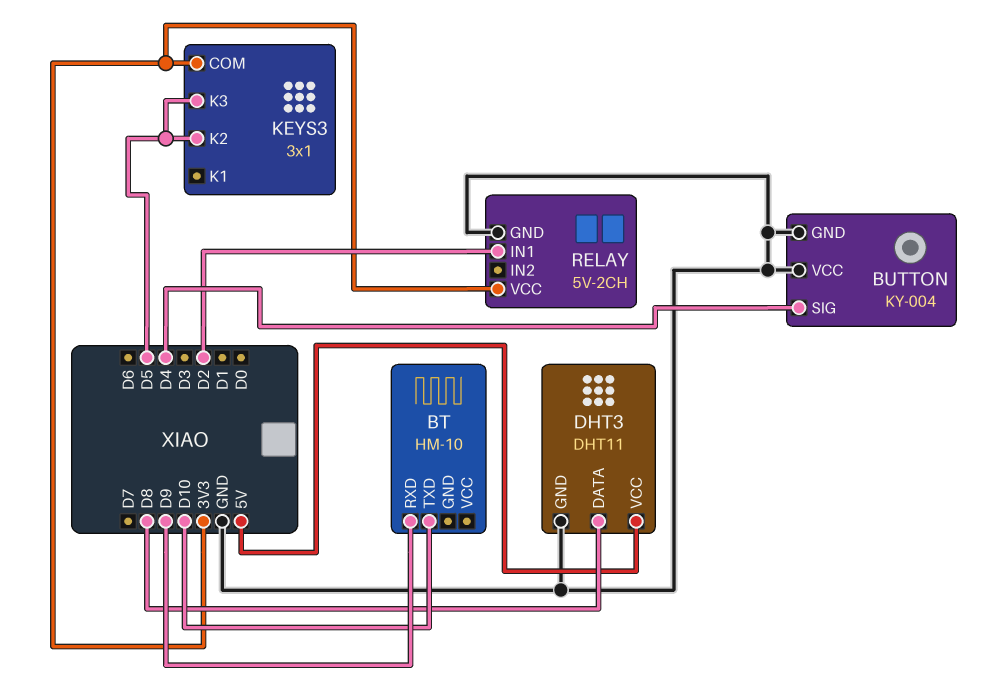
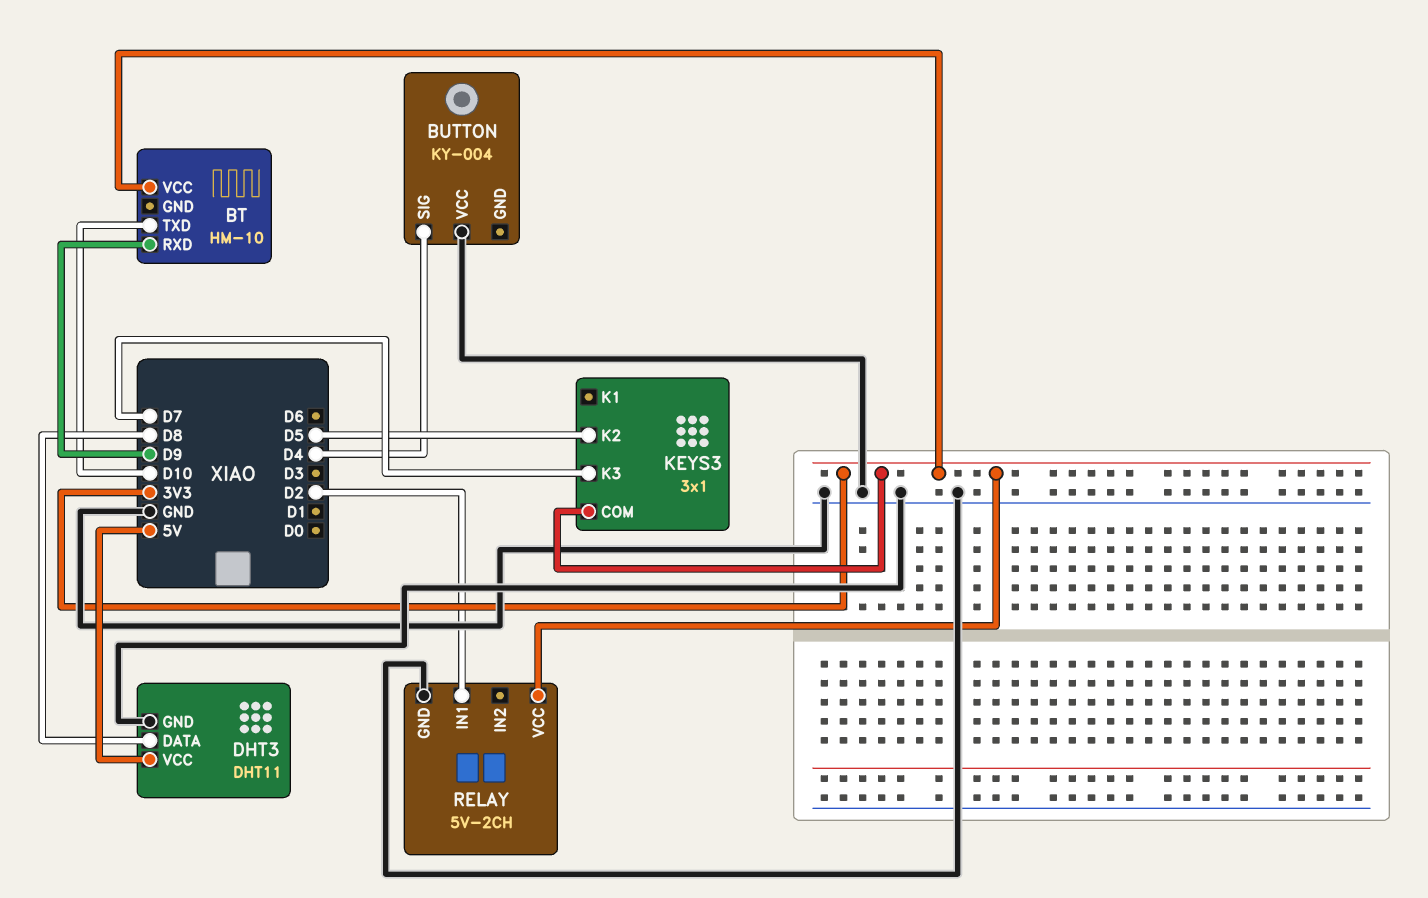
BT pin VCC: none -> 3V3
BUTTON pin GND: GND -> none
KEYS3 pin K3: D5 -> D7

